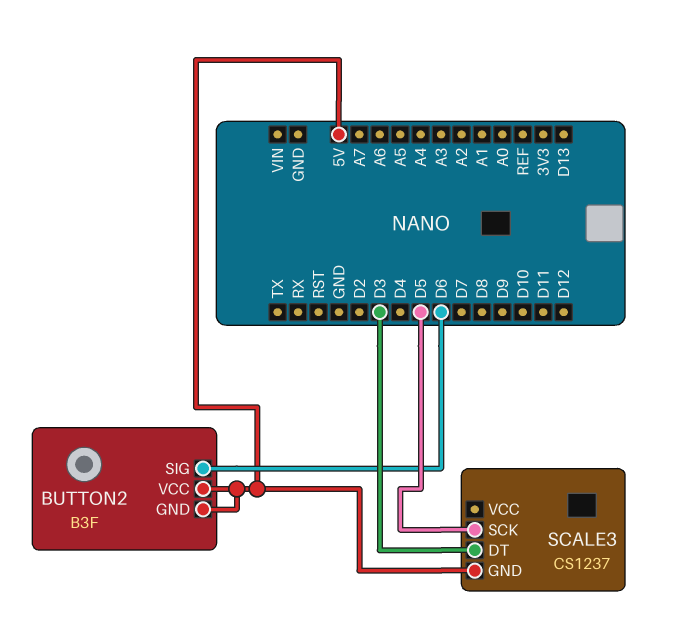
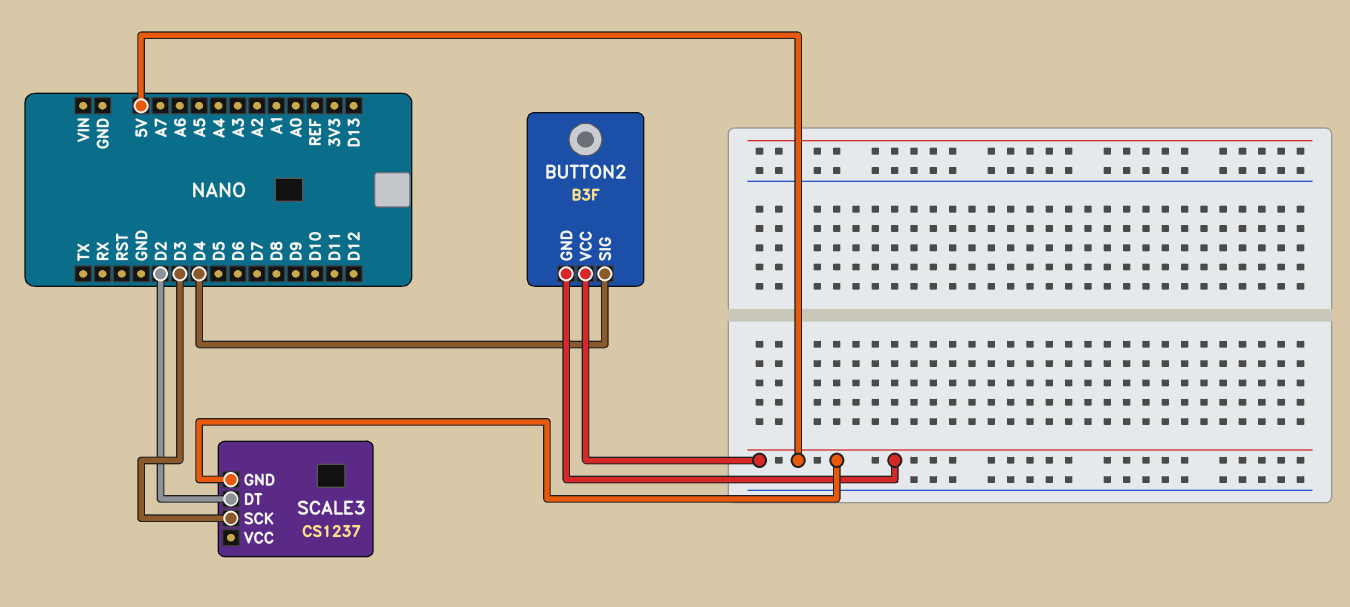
BUTTON2 pin SIG: D6 -> D4
SCALE3 pin DT: D3 -> D2
SCALE3 pin SCK: D5 -> D3

